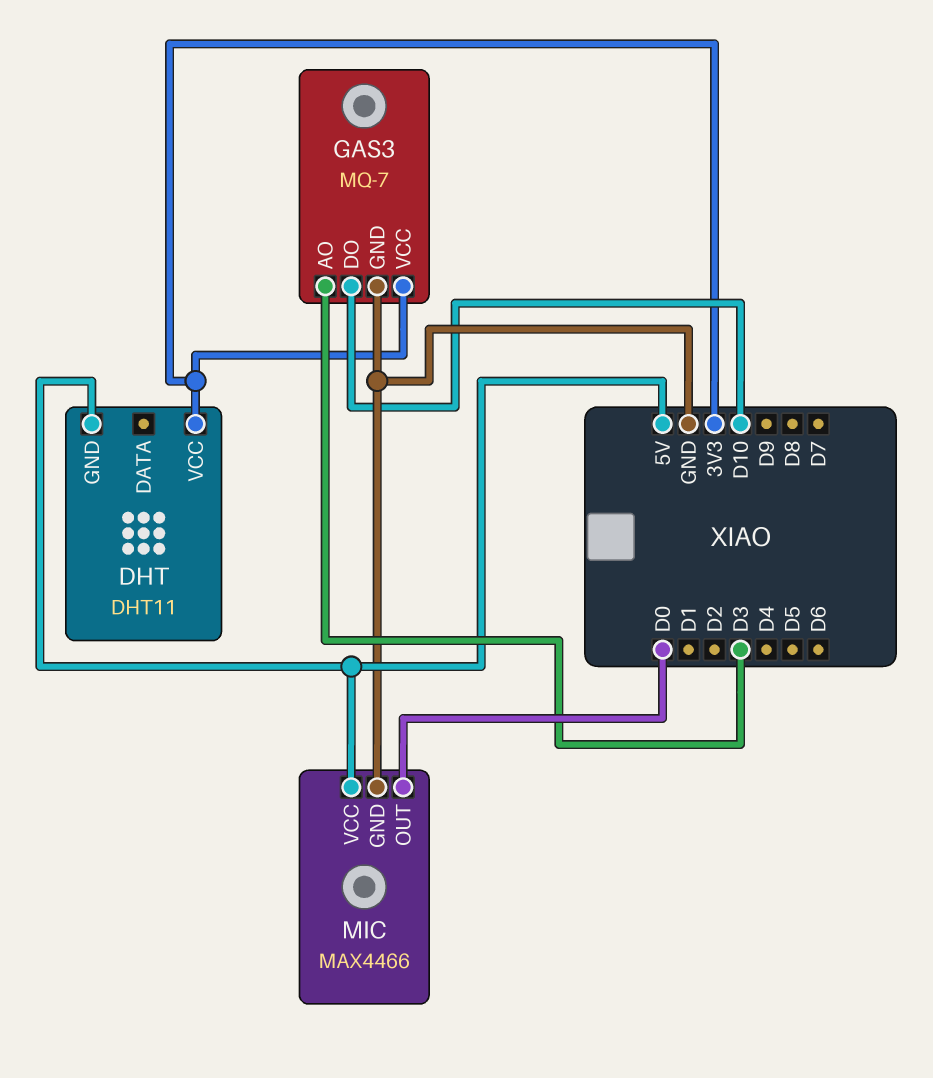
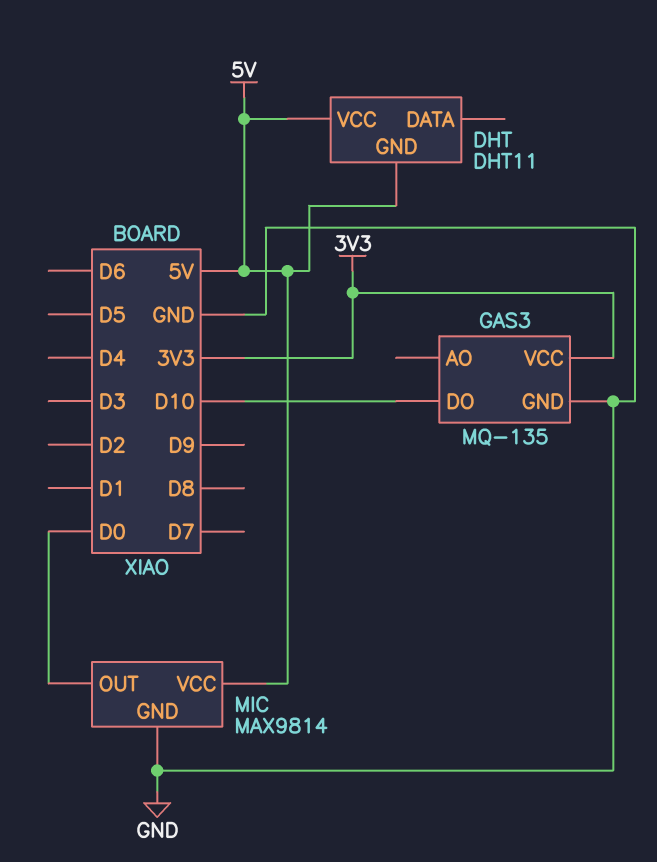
DHT pin VCC: 3V3 -> 5V
GAS3: MQ-7 -> MQ-135
GAS3 pin AO: D3 -> none
MIC: MAX4466 -> MAX9814

